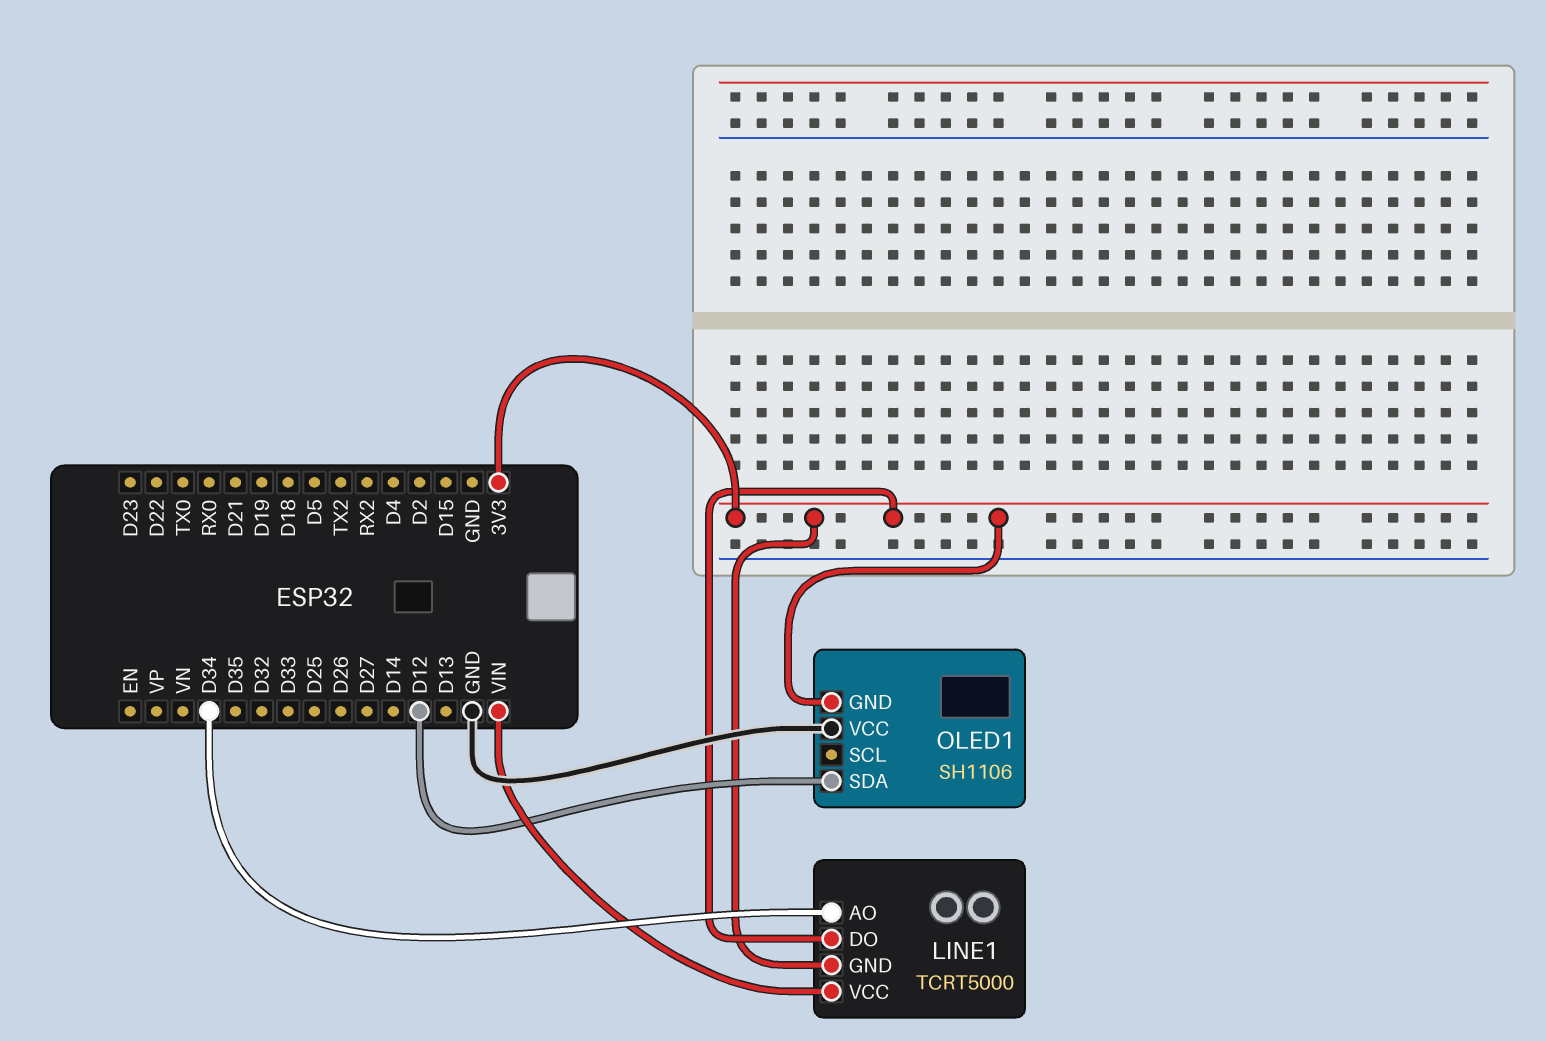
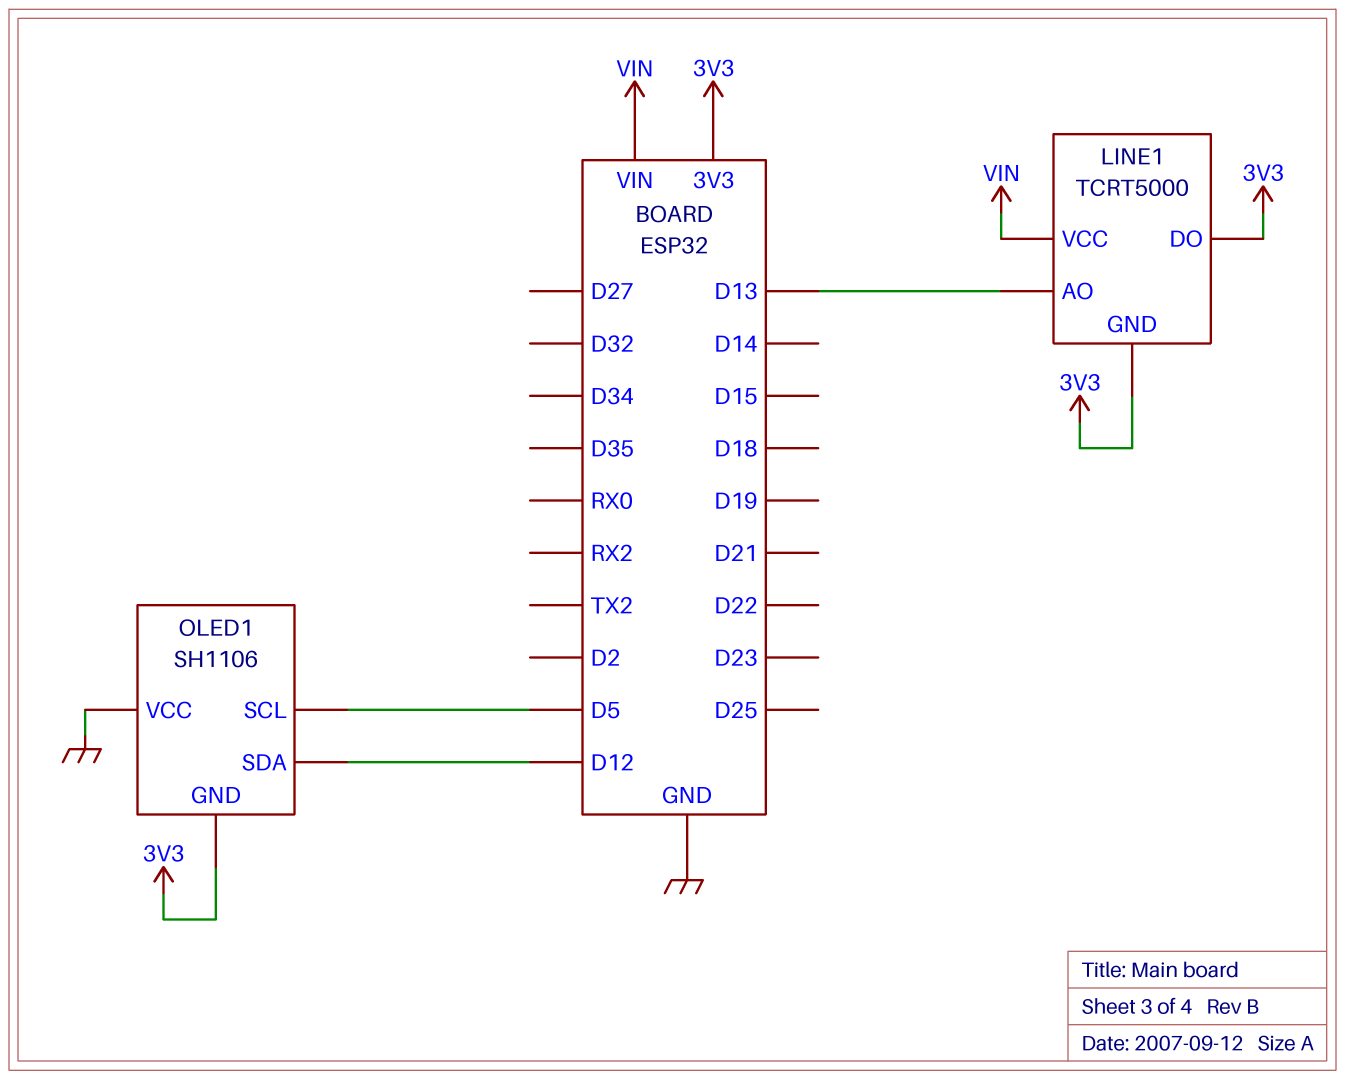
LINE1 pin AO: D34 -> D13
OLED1 pin SCL: none -> D5

